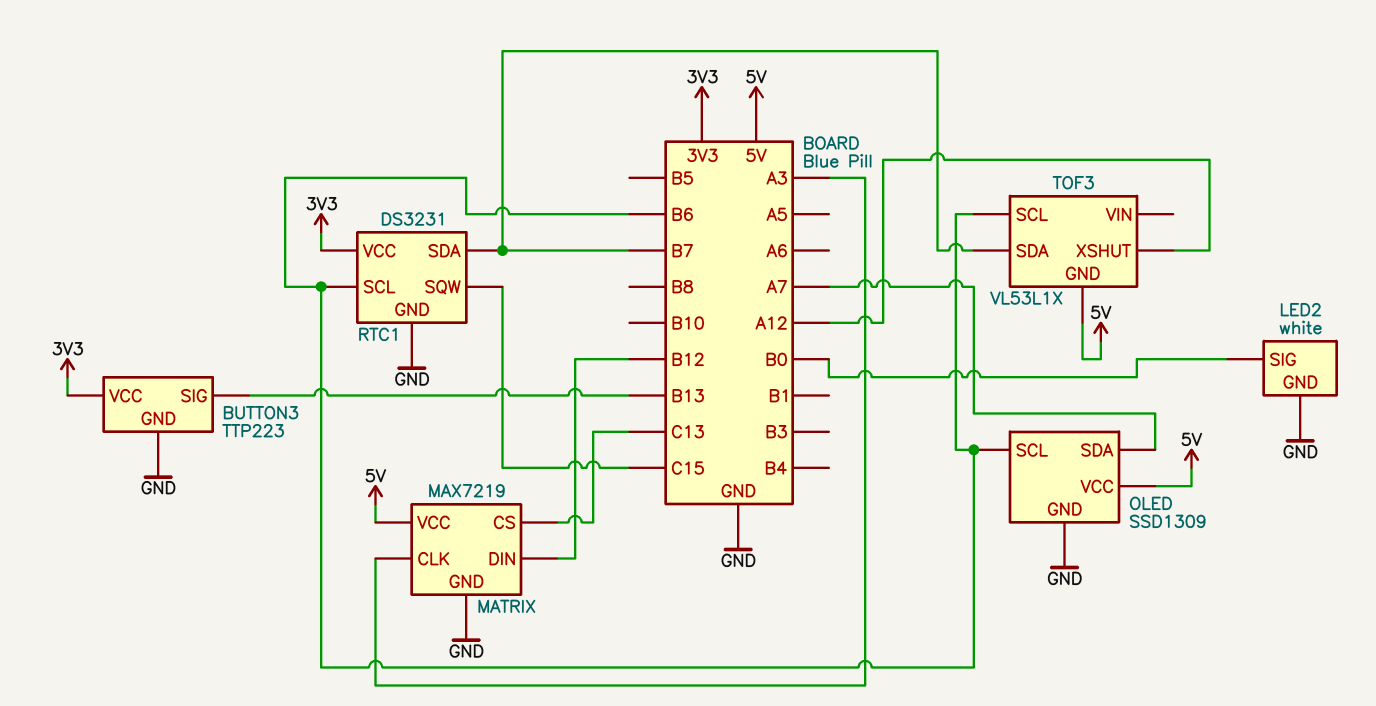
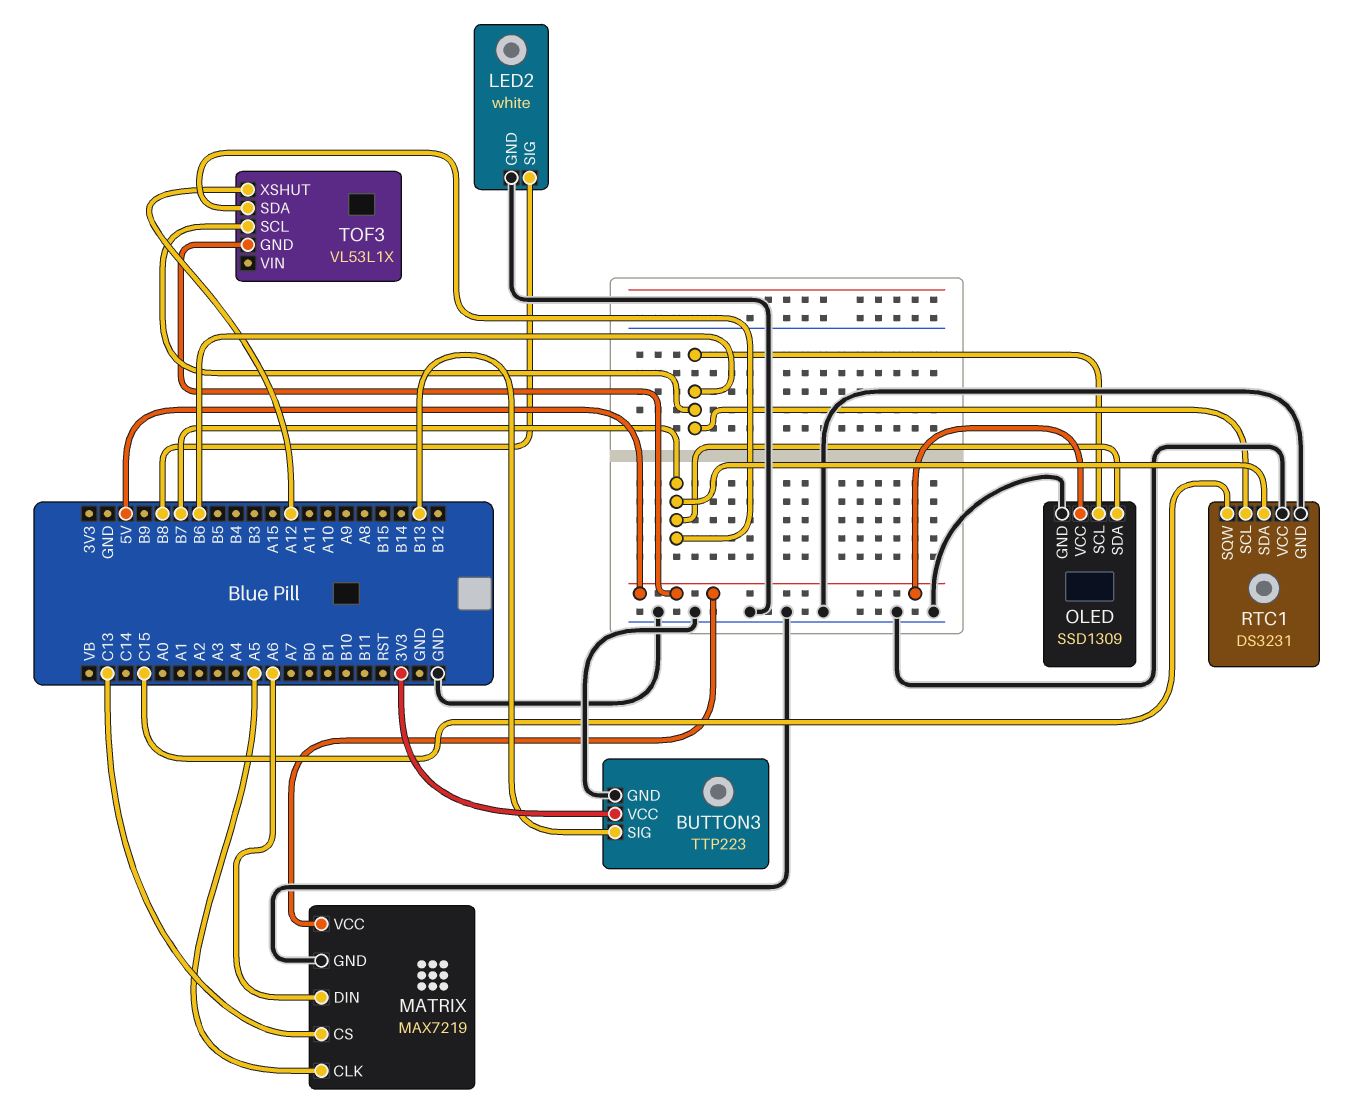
LED2 pin SIG: B0 -> B8
MATRIX pin CLK: A3 -> A5
MATRIX pin DIN: B12 -> A6
OLED pin SDA: A7 -> B7
RTC1 pin VCC: 3V3 -> GND

